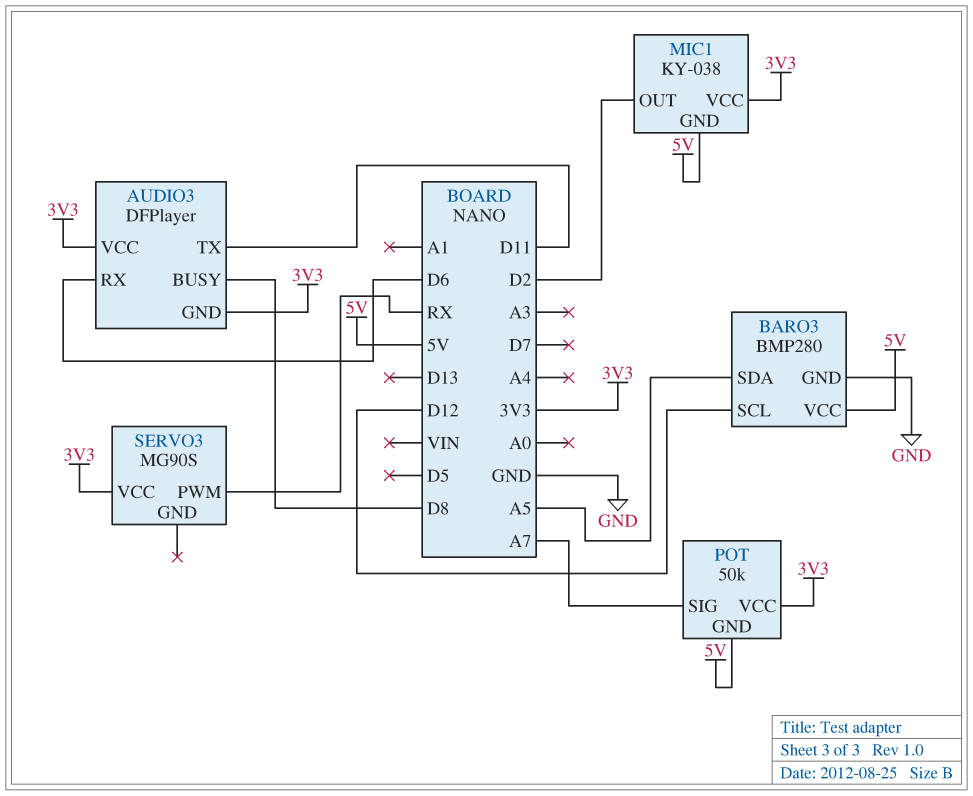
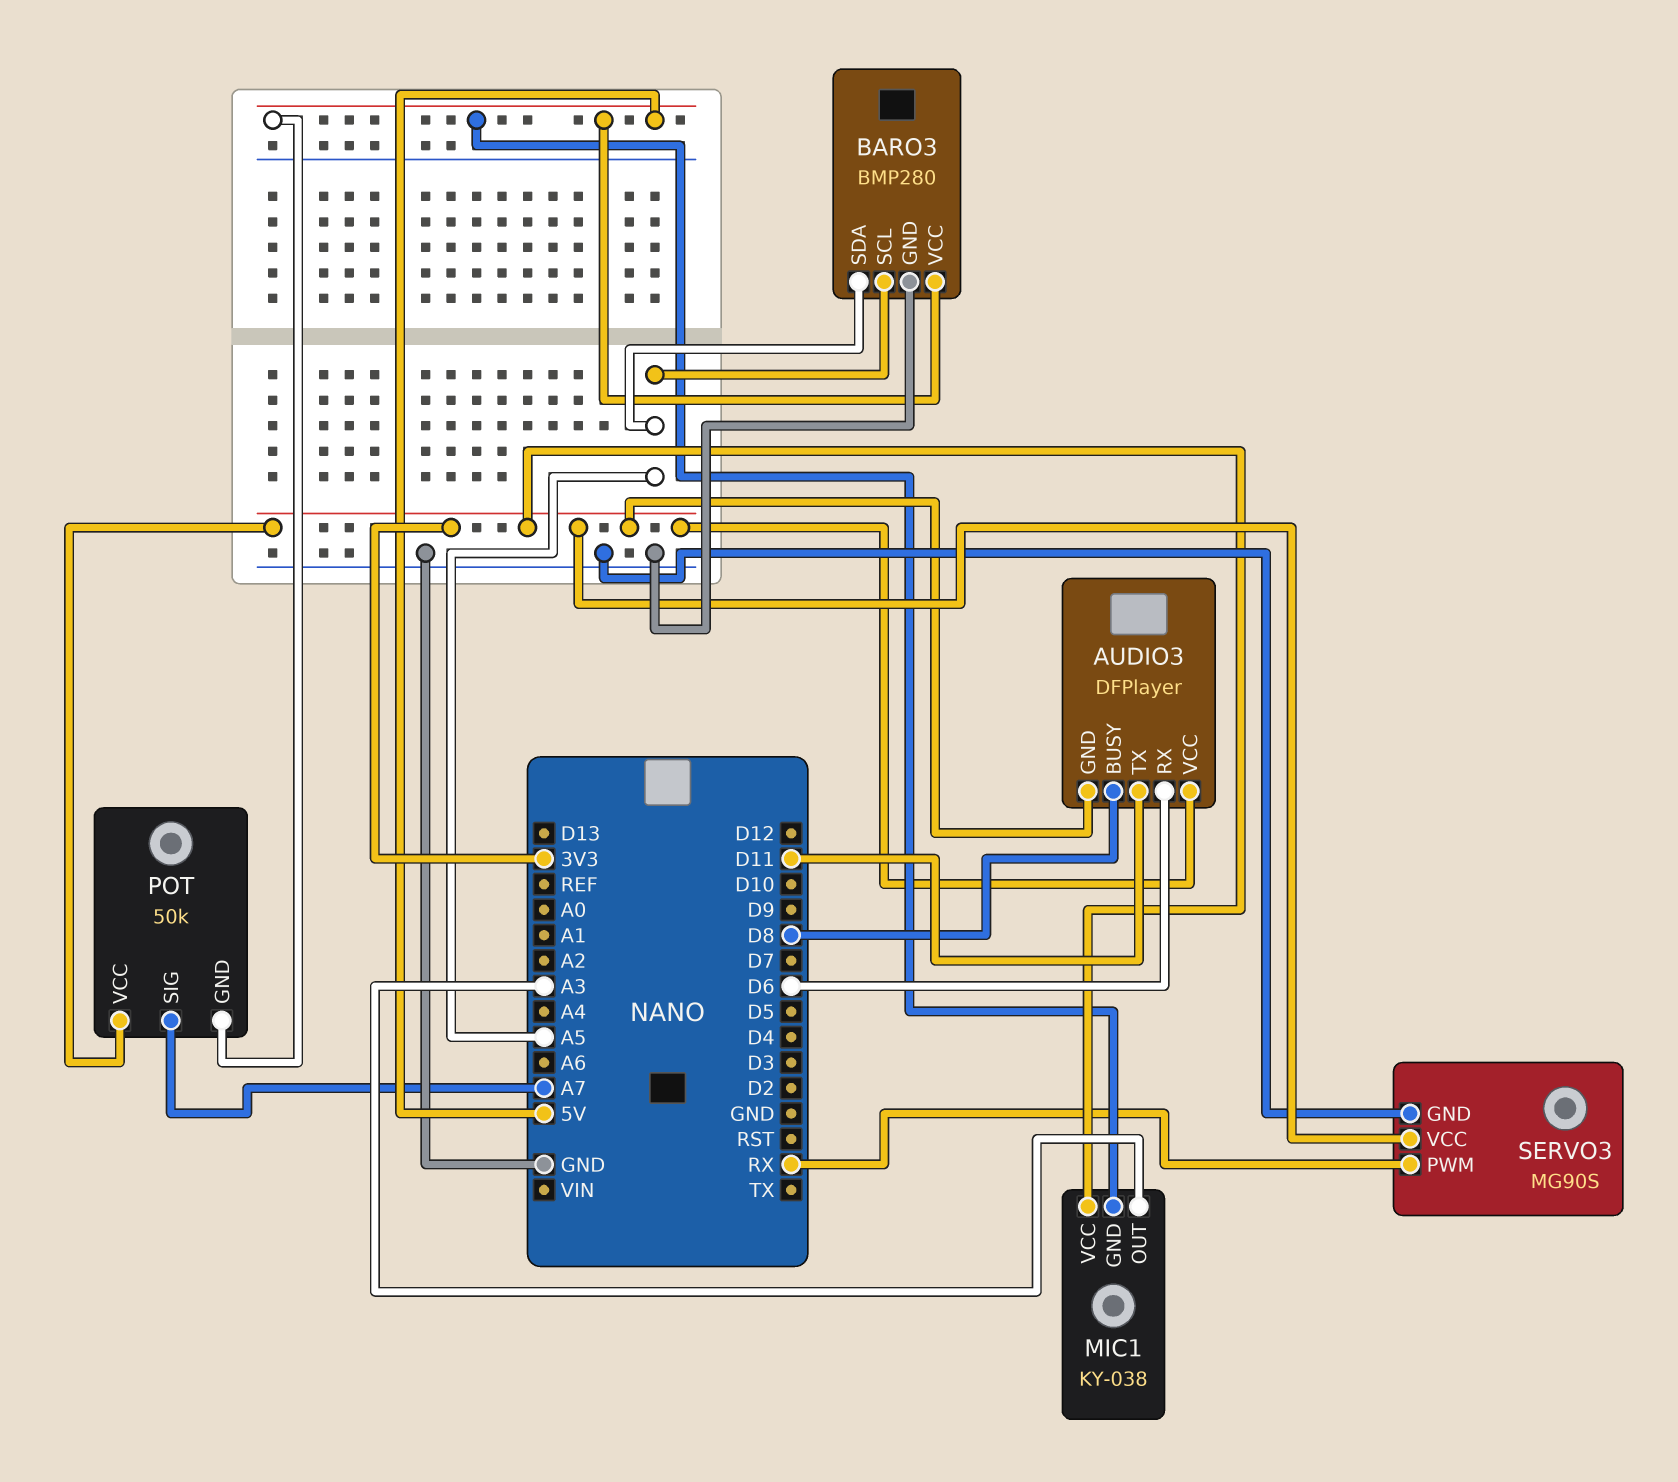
BARO3 pin SCL: D12 -> A5
MIC1 pin OUT: D2 -> A3
SERVO3 pin GND: none -> GND

